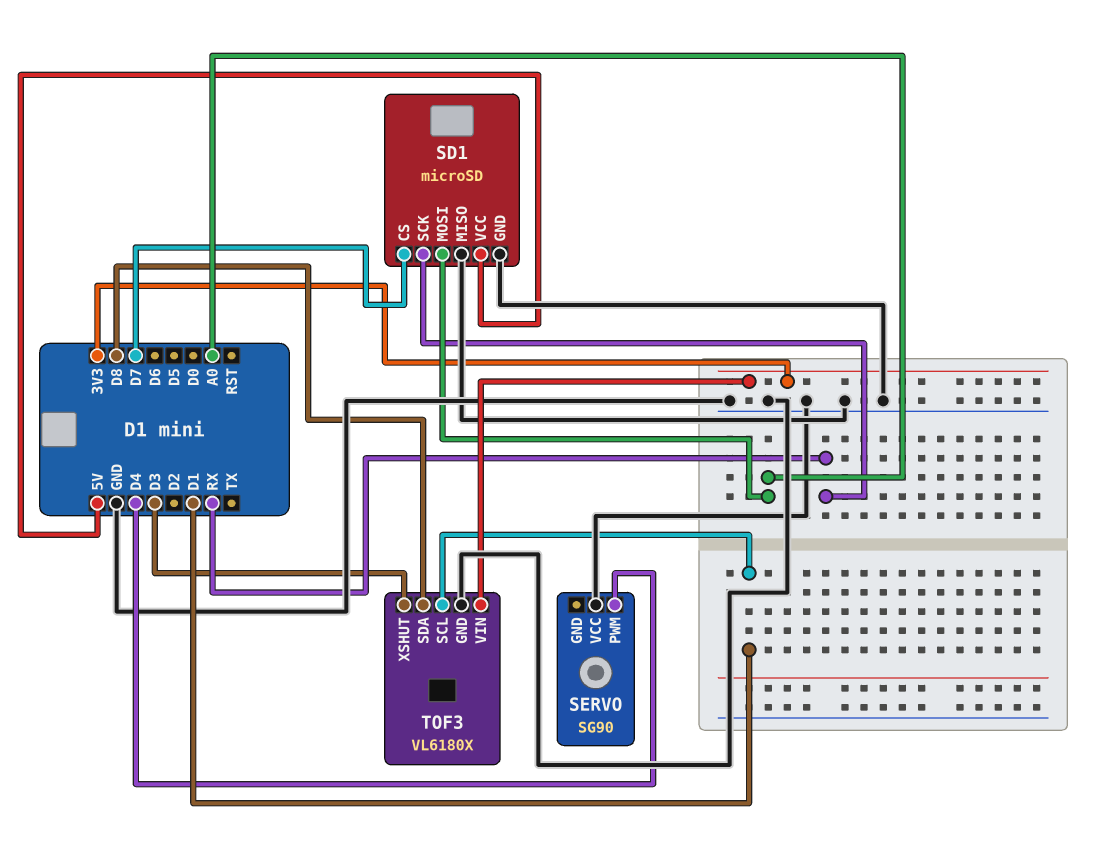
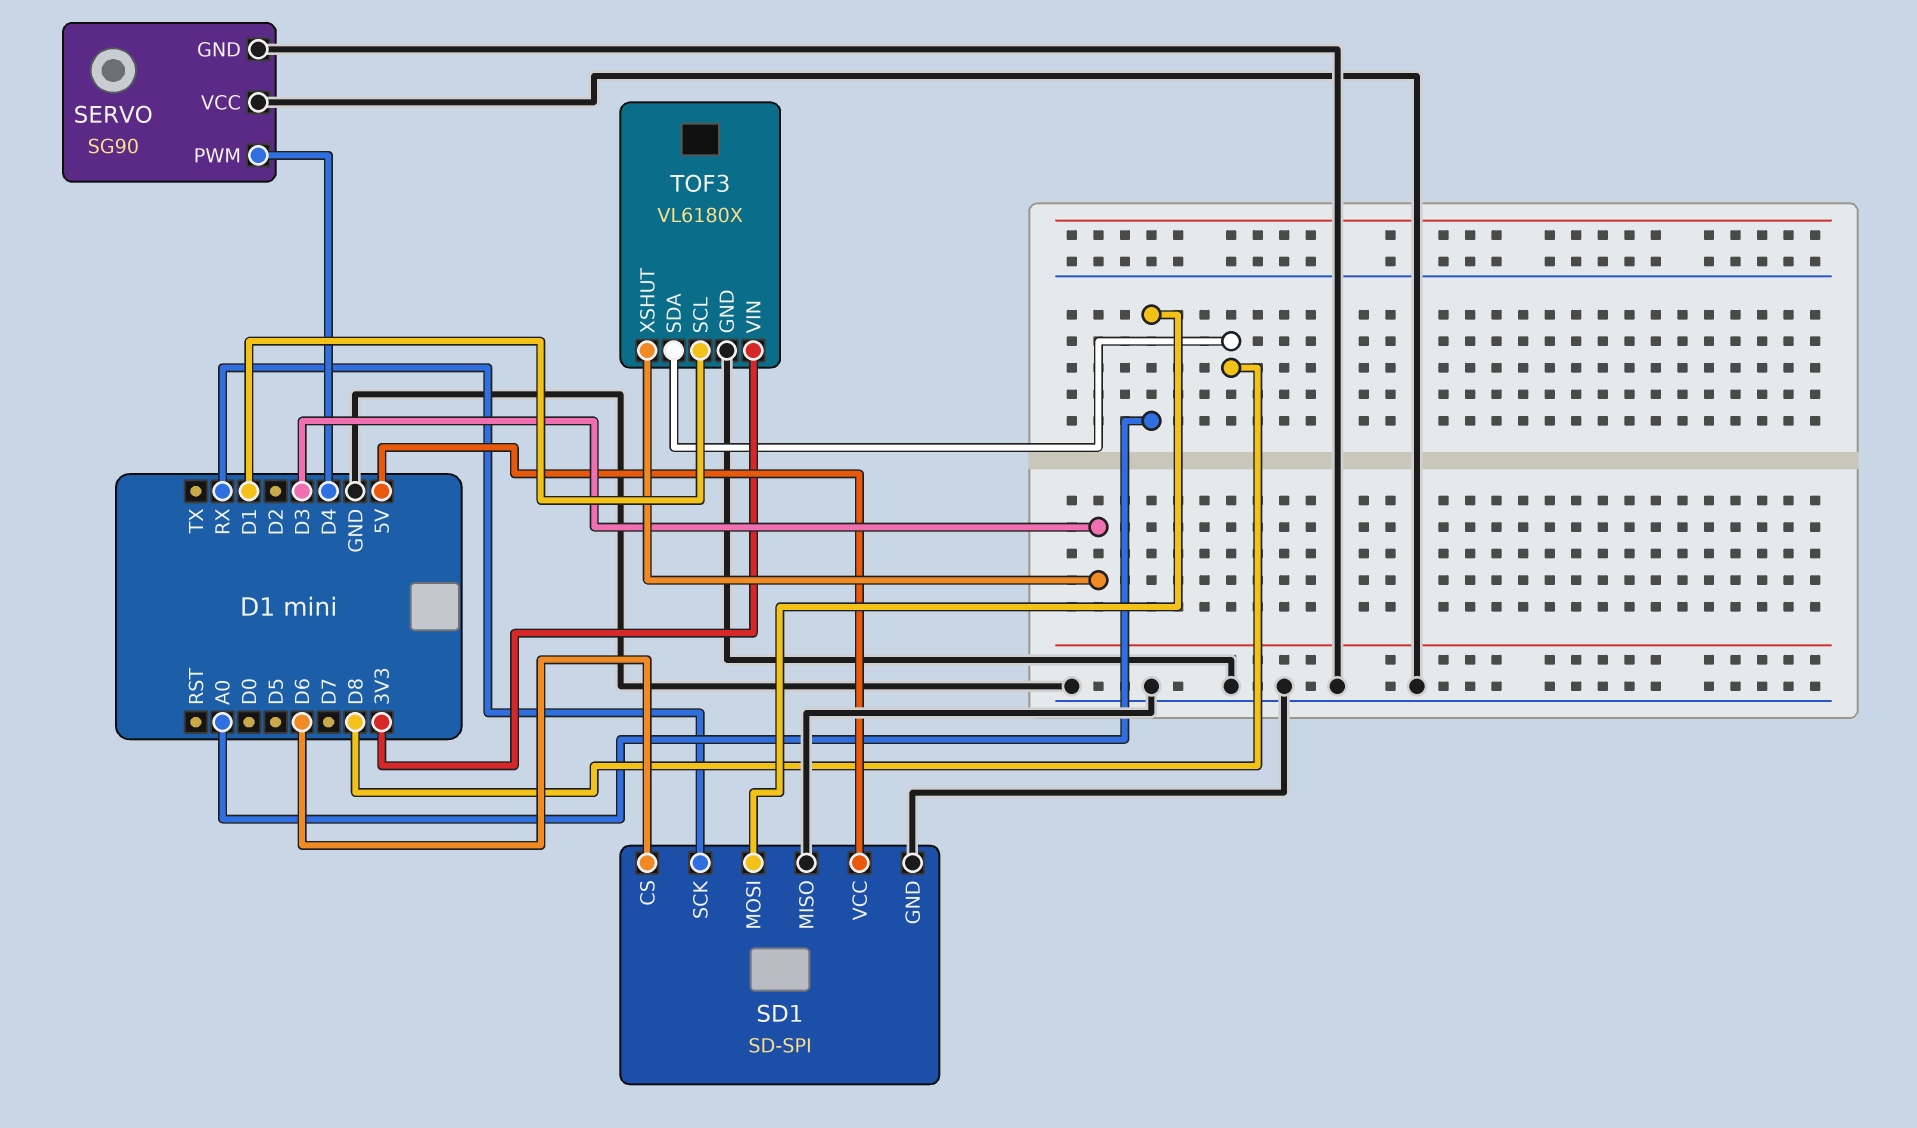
SD1: microSD -> SD-SPI
SD1 pin CS: D7 -> D6
SERVO pin GND: none -> GND

